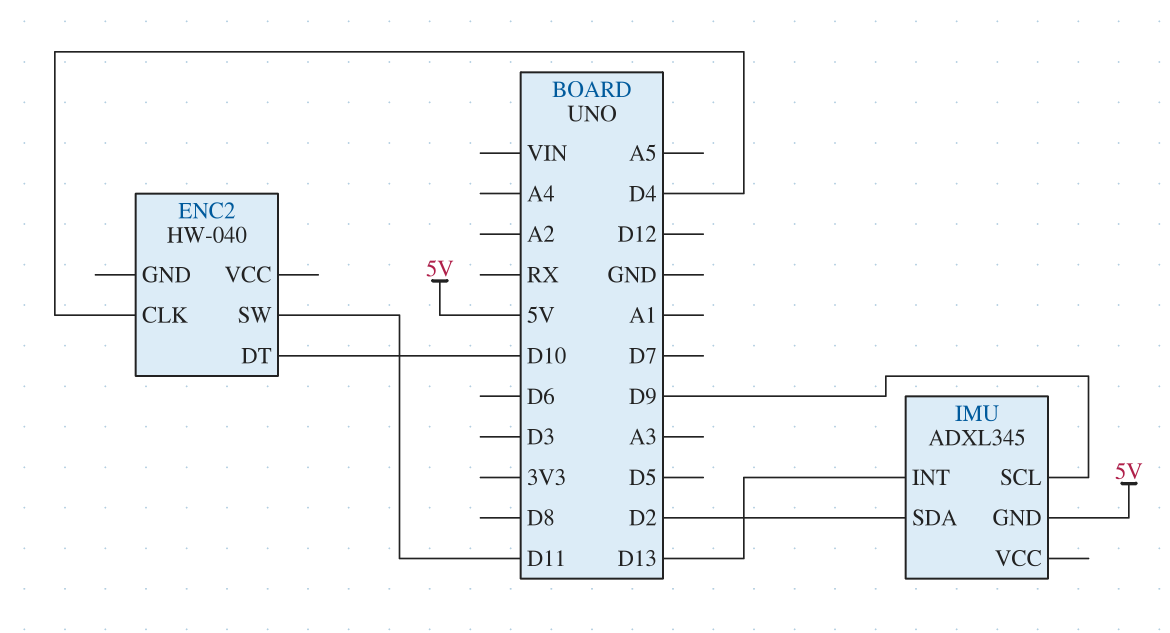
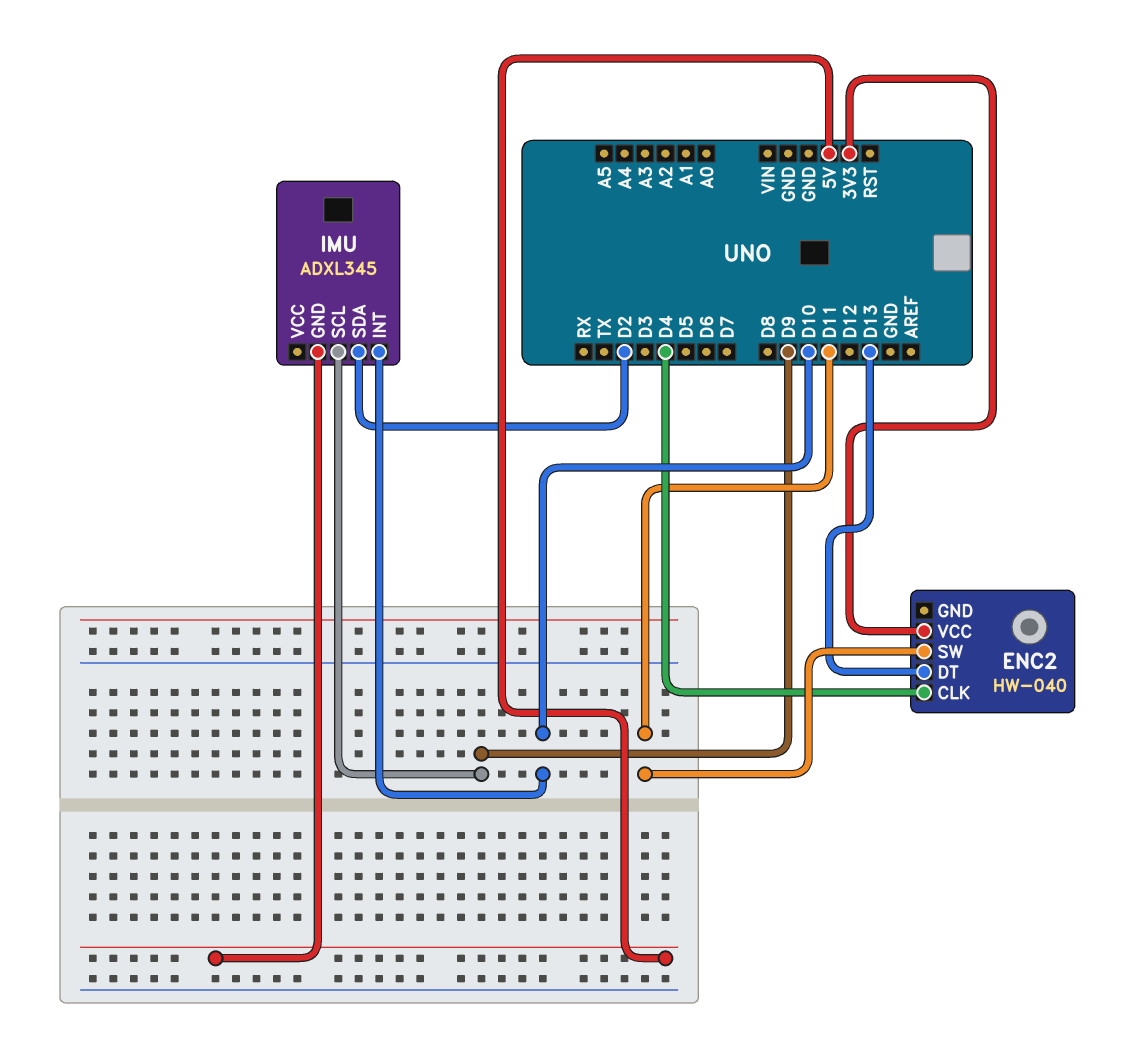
ENC2 pin DT: D10 -> D13
ENC2 pin VCC: none -> 3V3
IMU pin INT: D13 -> D10

